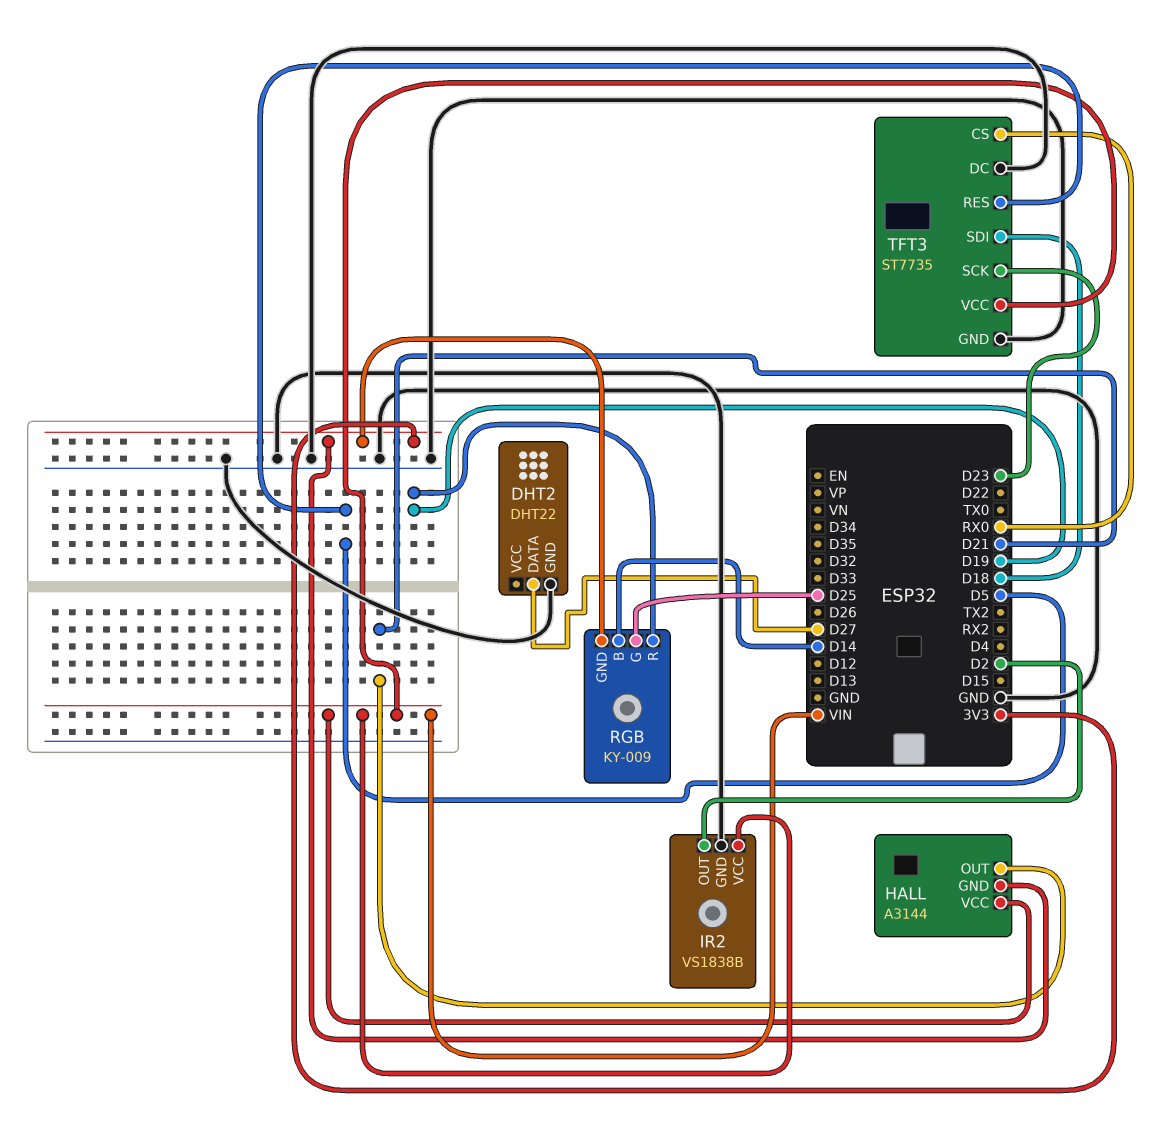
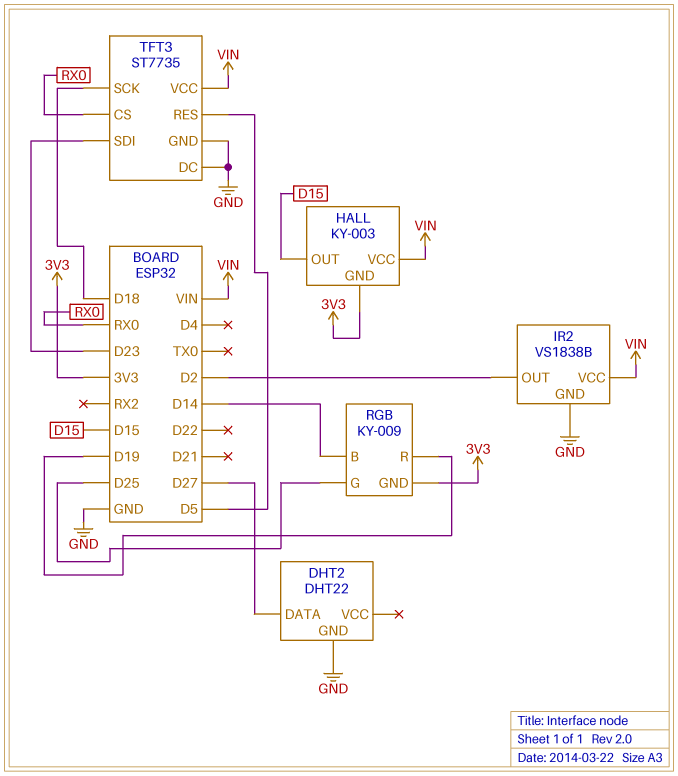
HALL: A3144 -> KY-003
HALL pin OUT: D21 -> D15
TFT3 pin SCK: D23 -> D18
TFT3 pin SDI: D18 -> D23

